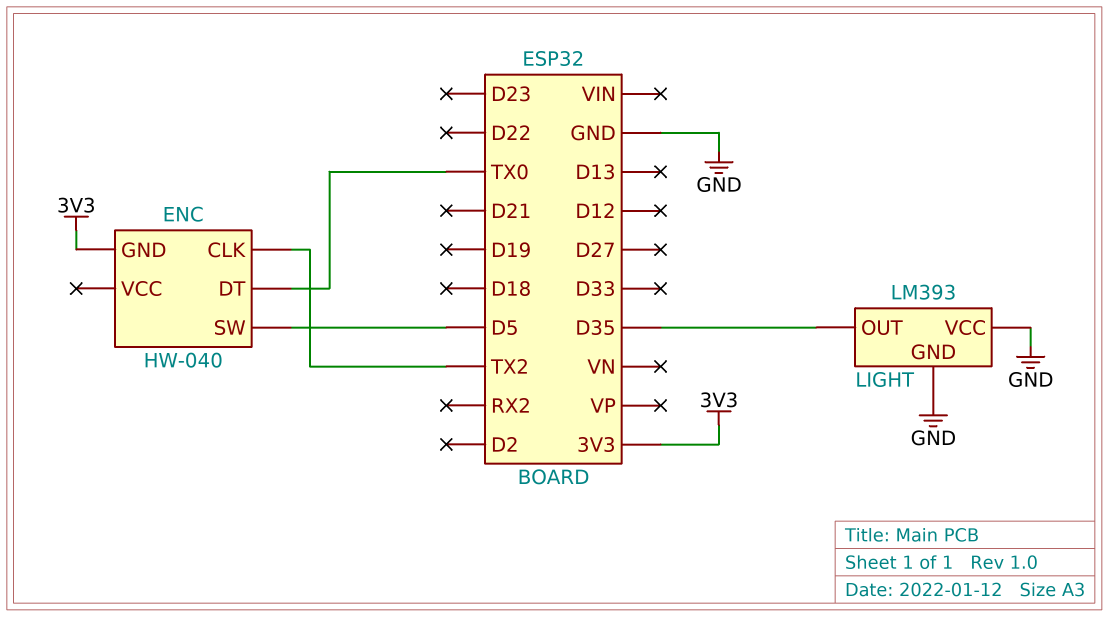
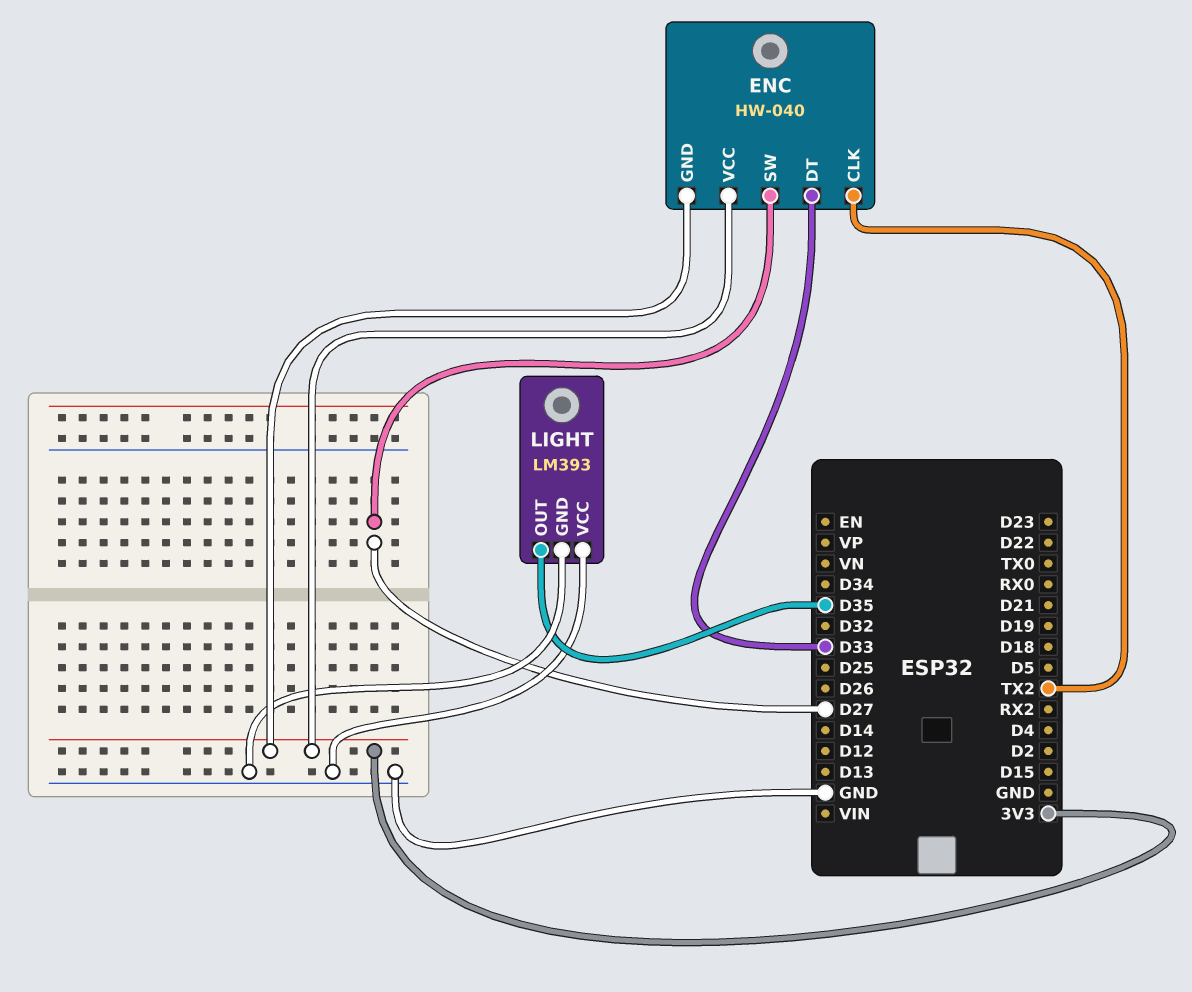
ENC pin DT: TX0 -> D33
ENC pin SW: D5 -> D27
ENC pin VCC: none -> 3V3

